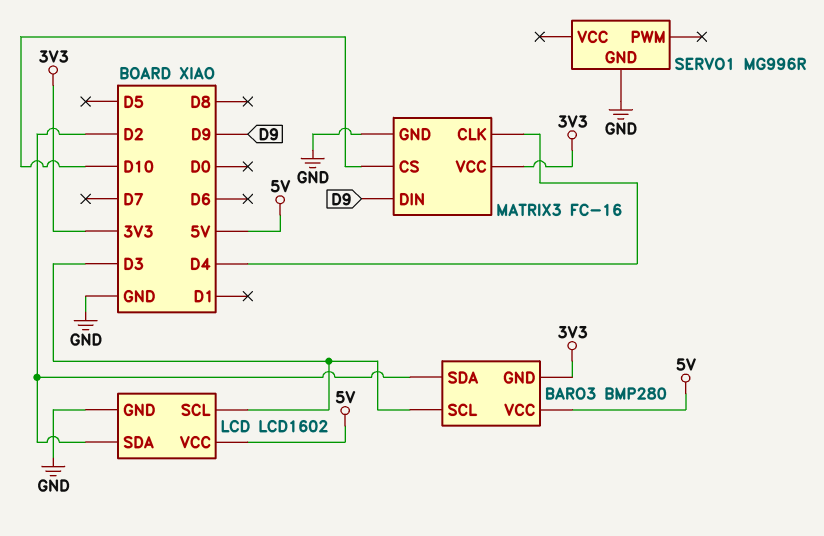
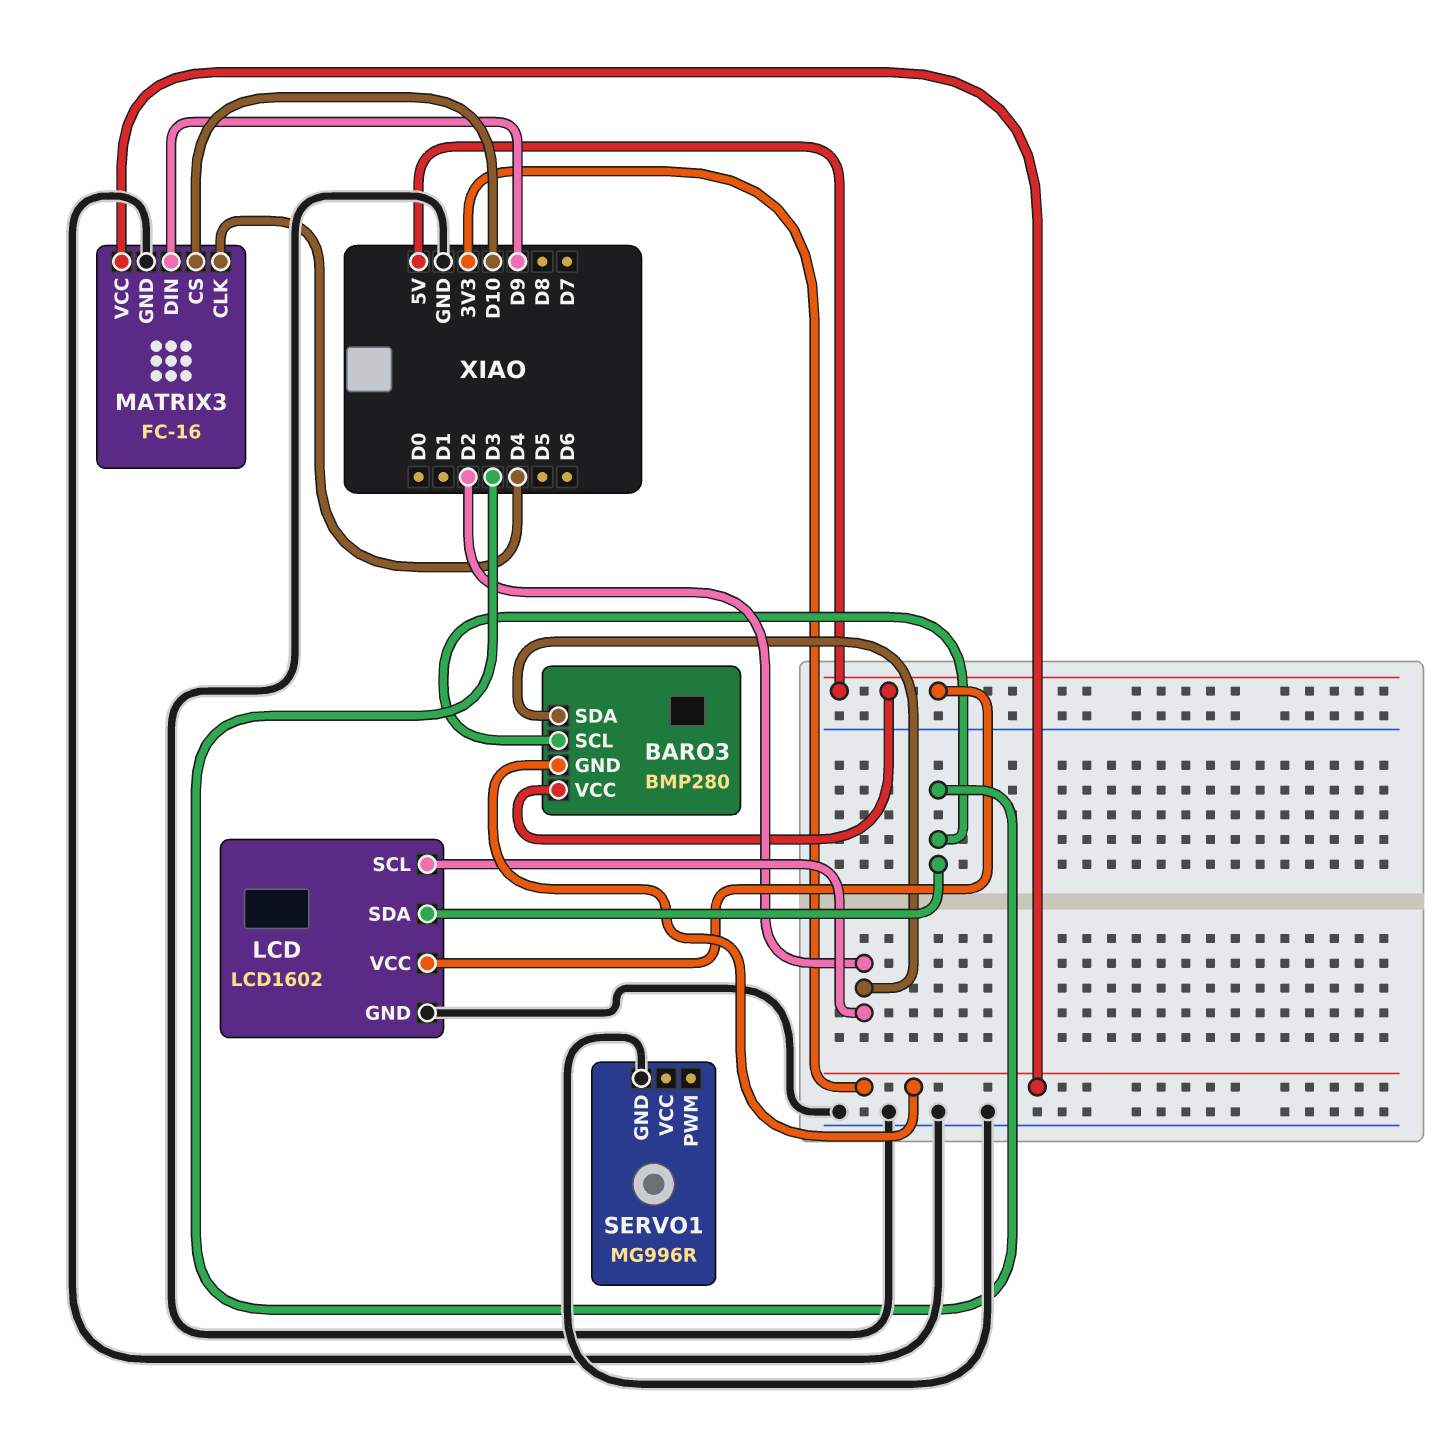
LCD pin SCL: D3 -> D2
LCD pin SDA: D2 -> D3

